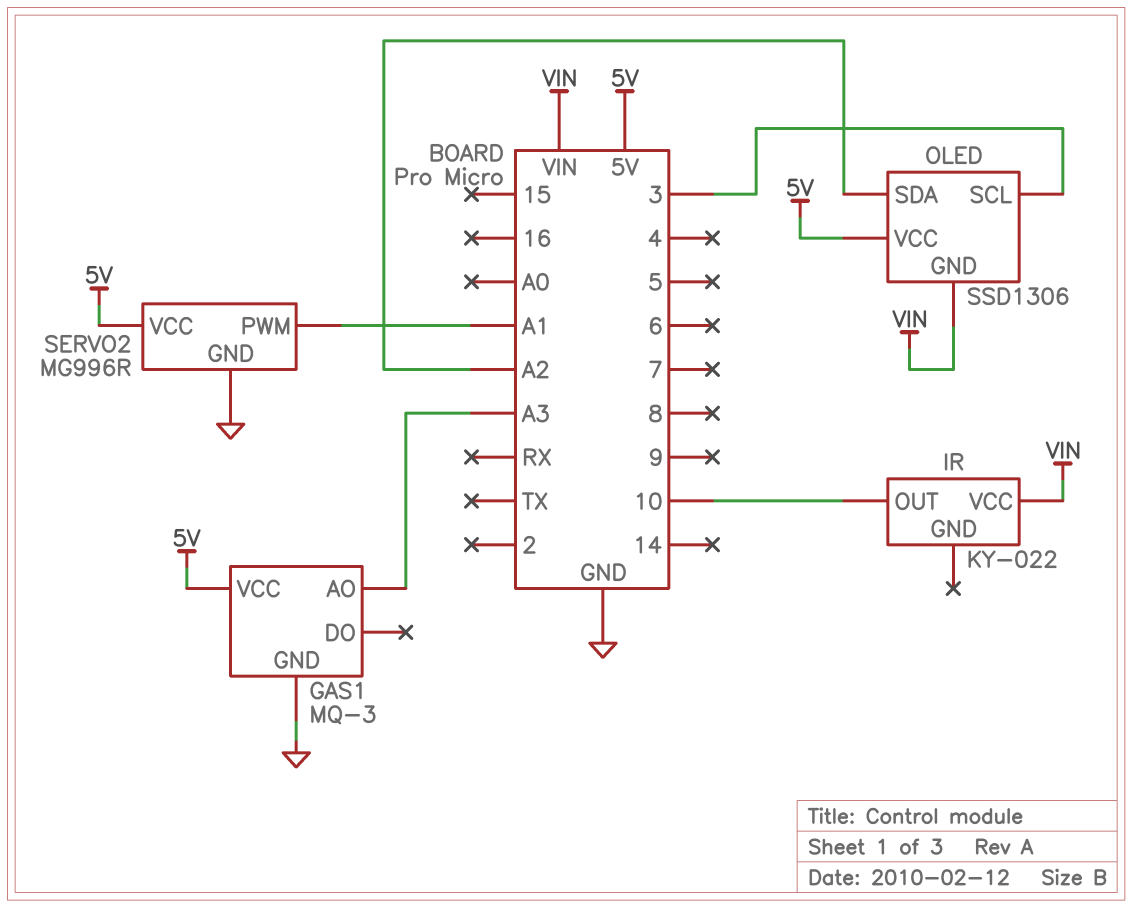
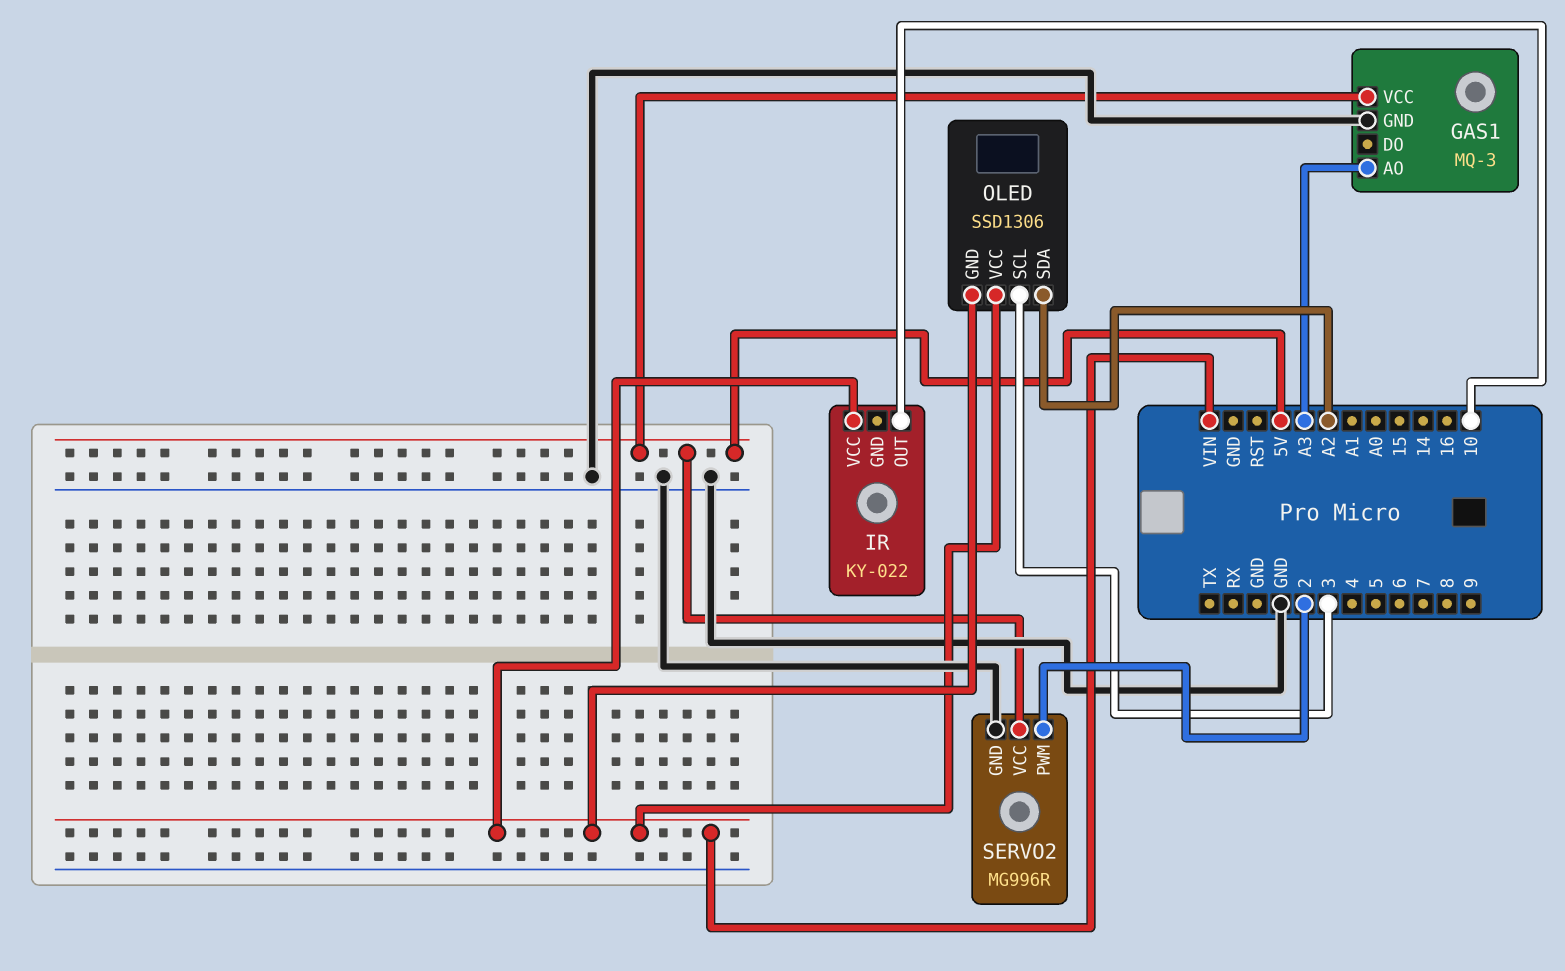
OLED pin VCC: 5V -> VIN
SERVO2 pin PWM: A1 -> 2

